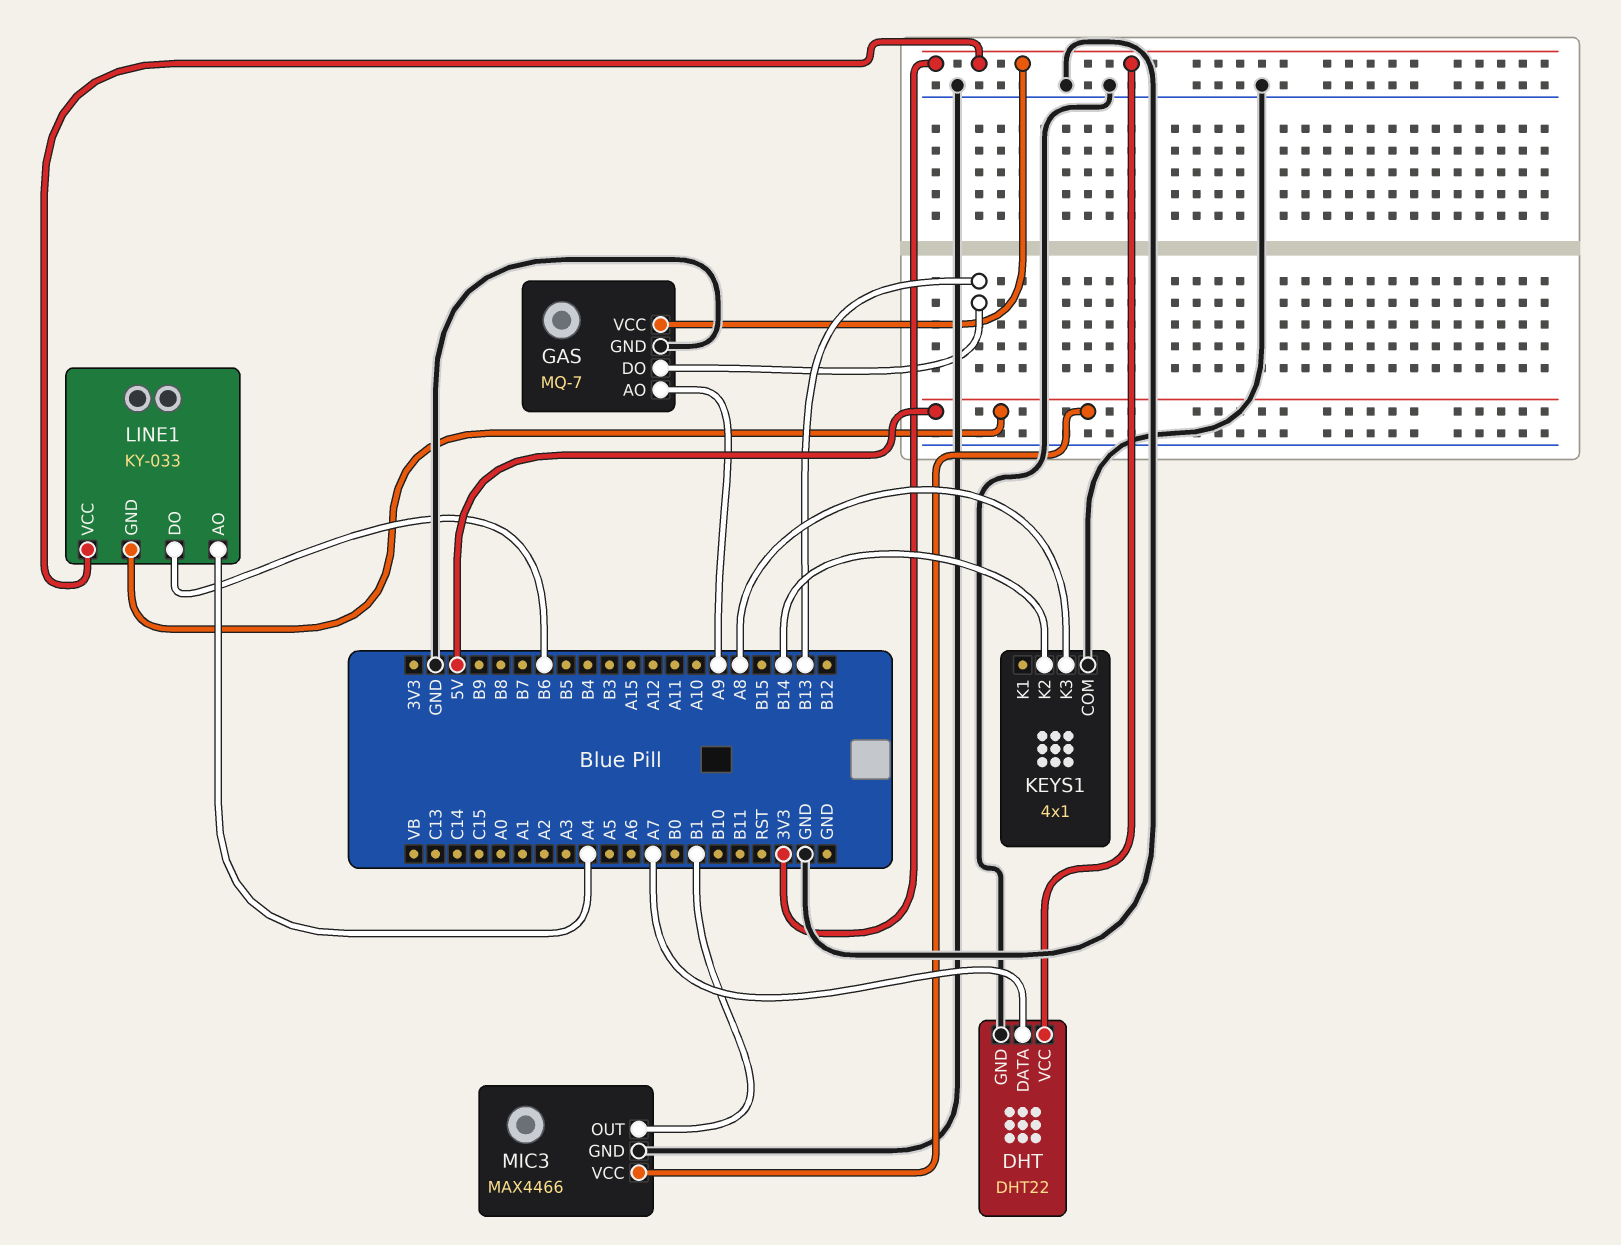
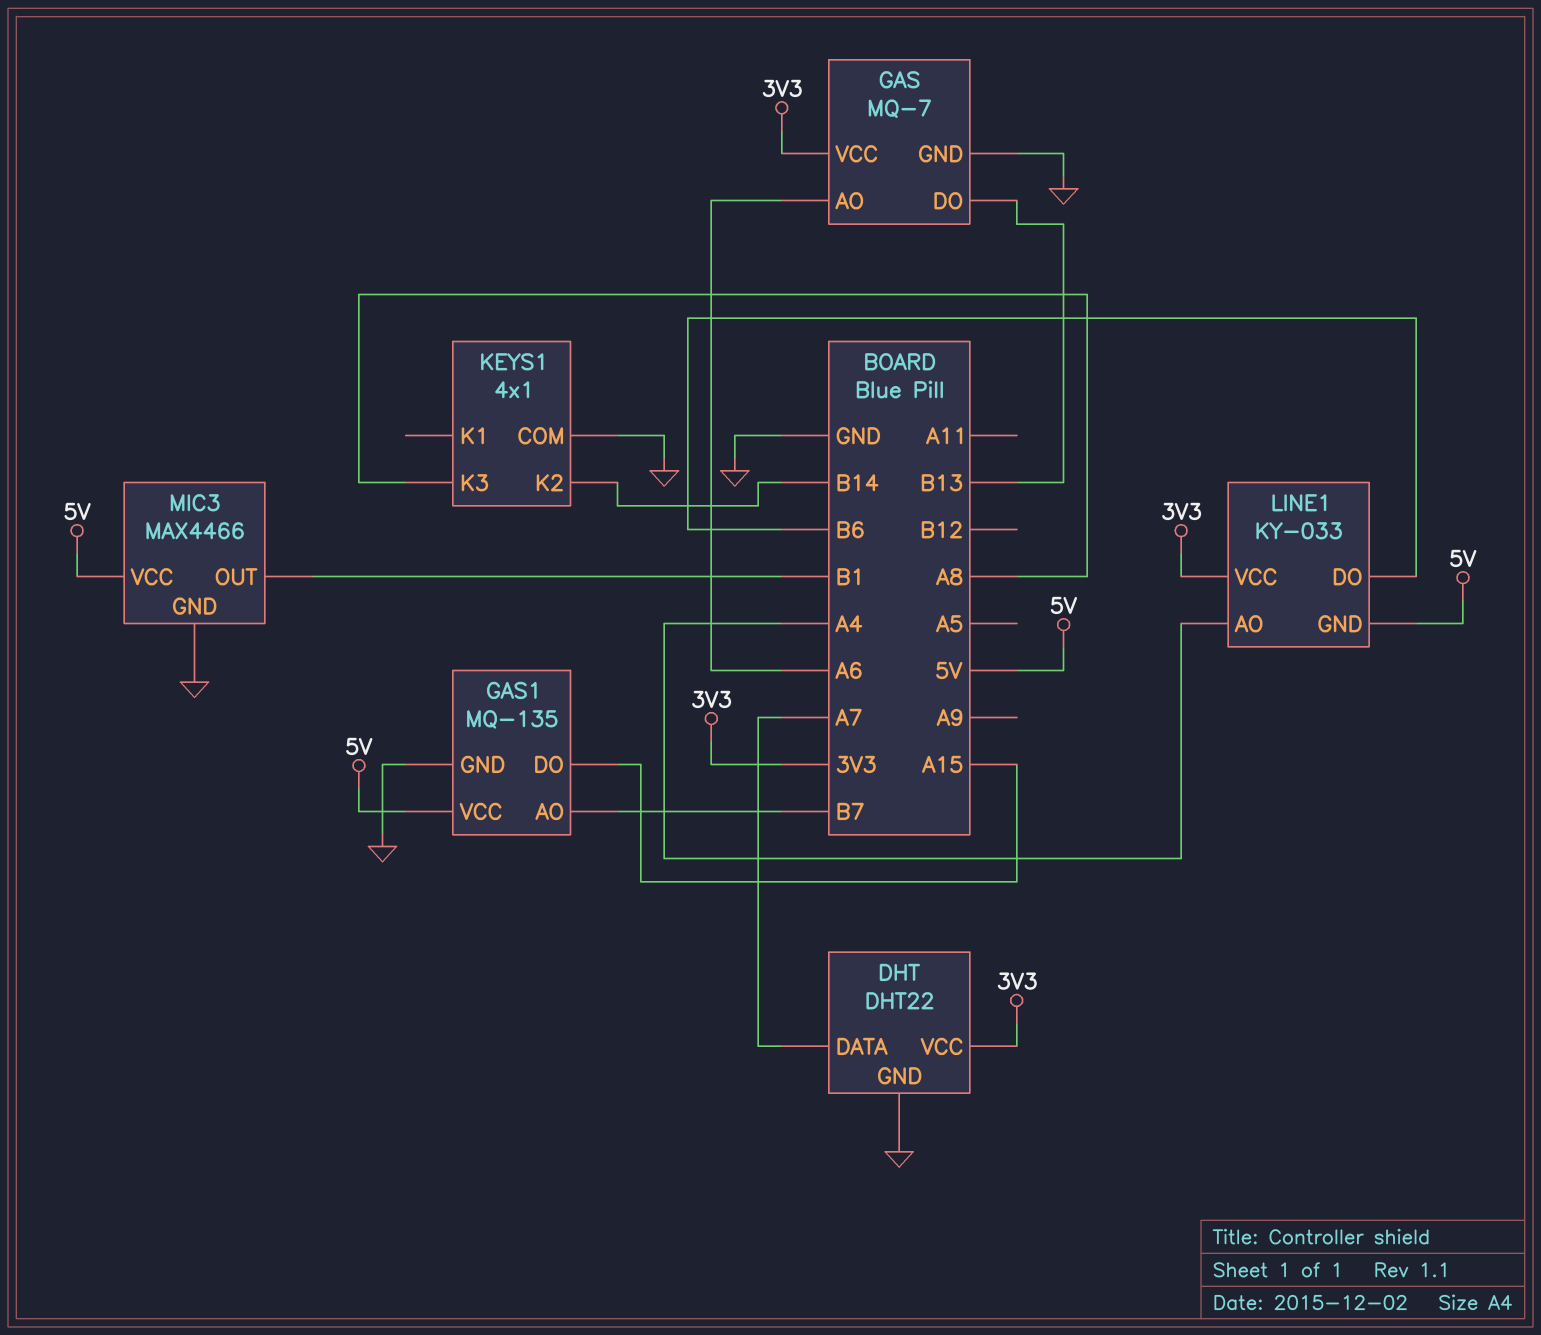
GAS pin AO: A9 -> A6
GAS1: none -> MQ-135
GAS1 pin AO: none -> B7
GAS1 pin DO: none -> A15
GAS1 pin GND: none -> GND
GAS1 pin VCC: none -> 5V

